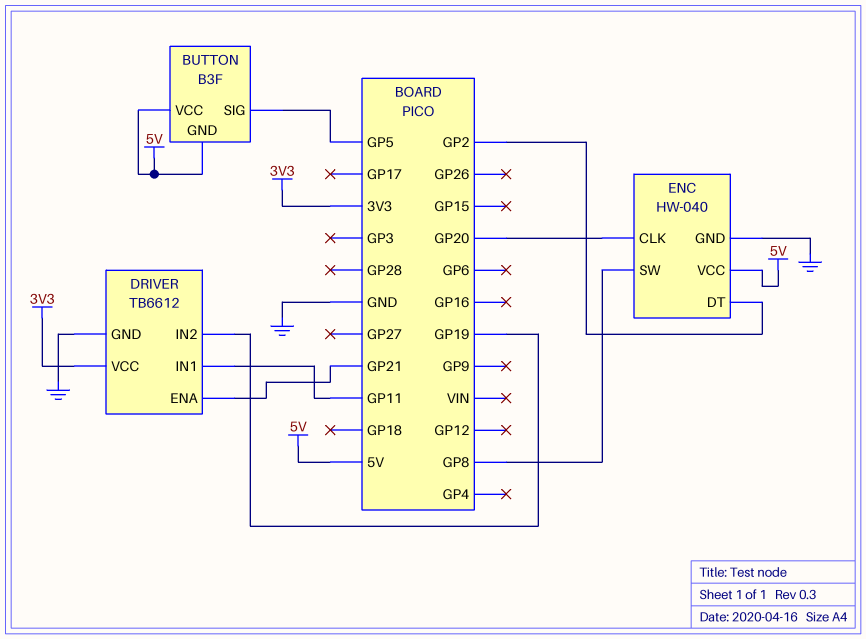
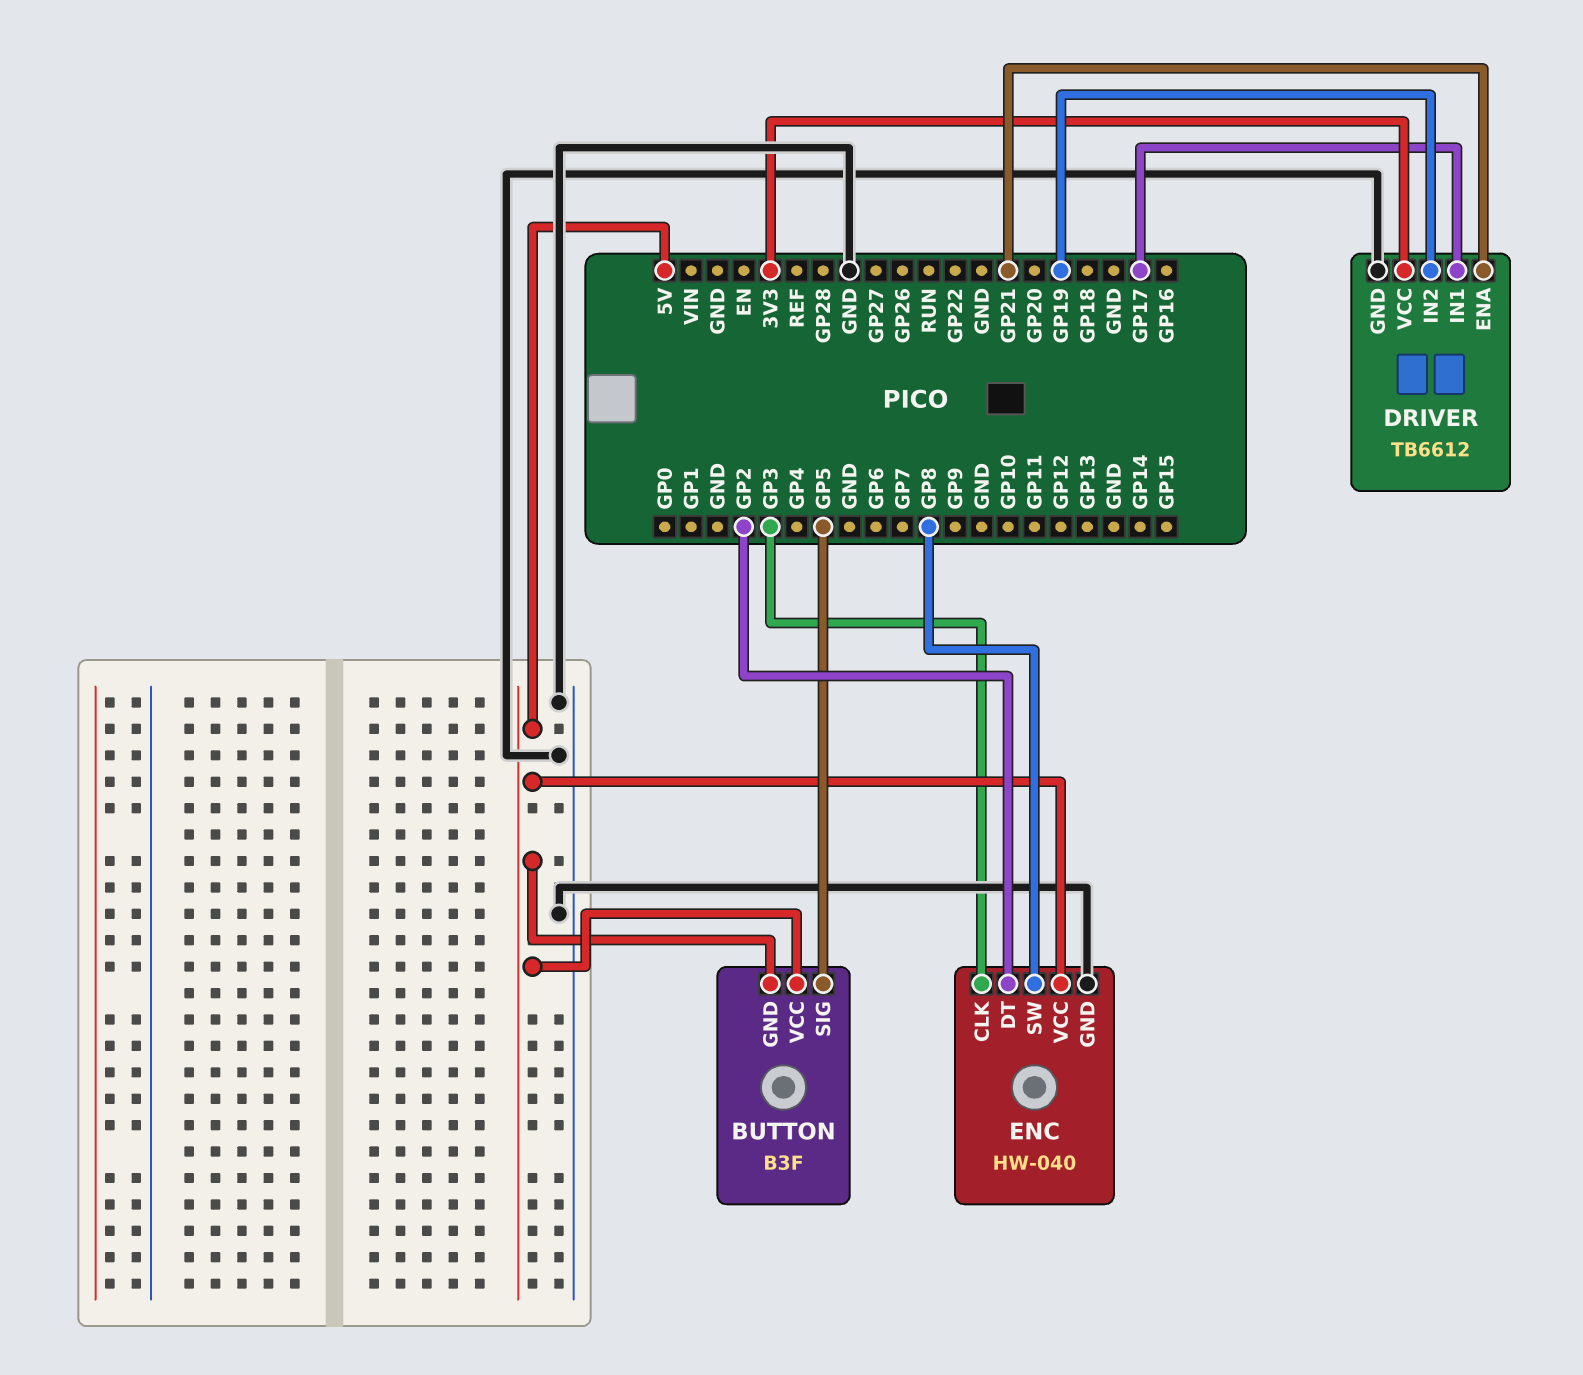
DRIVER pin IN1: GP11 -> GP17
ENC pin CLK: GP20 -> GP3

